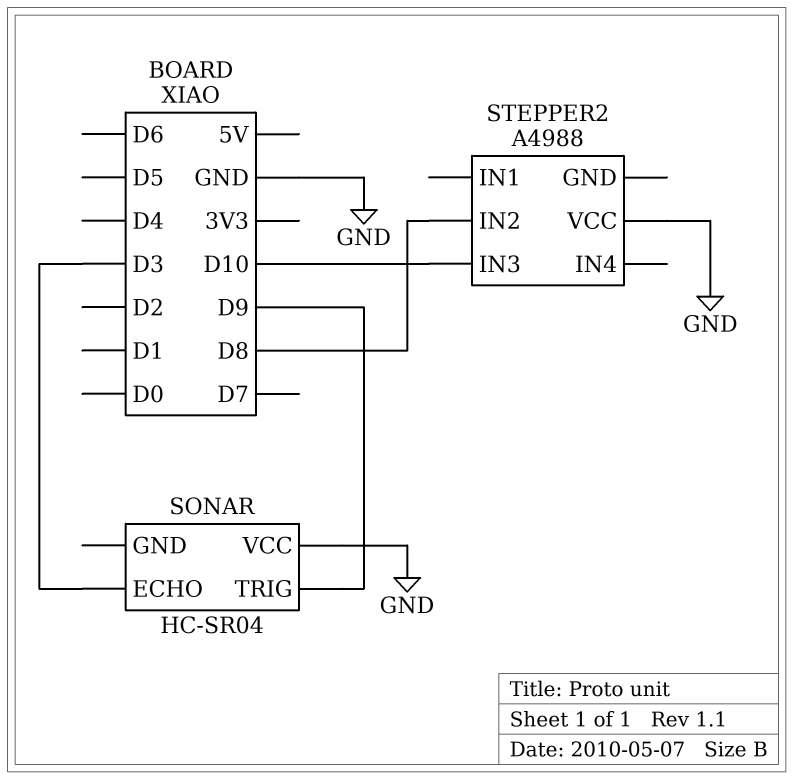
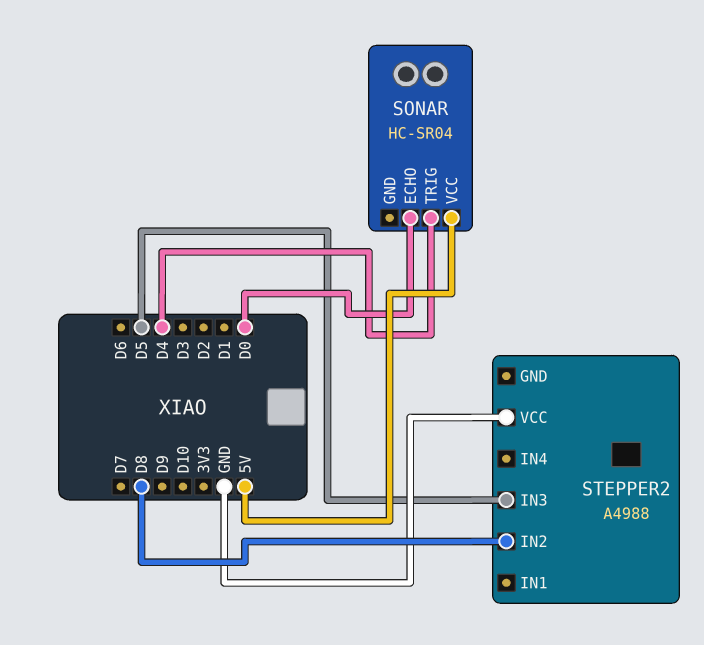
SONAR pin ECHO: D3 -> D0
SONAR pin TRIG: D9 -> D4
SONAR pin VCC: GND -> 5V
STEPPER2 pin IN3: D10 -> D5

